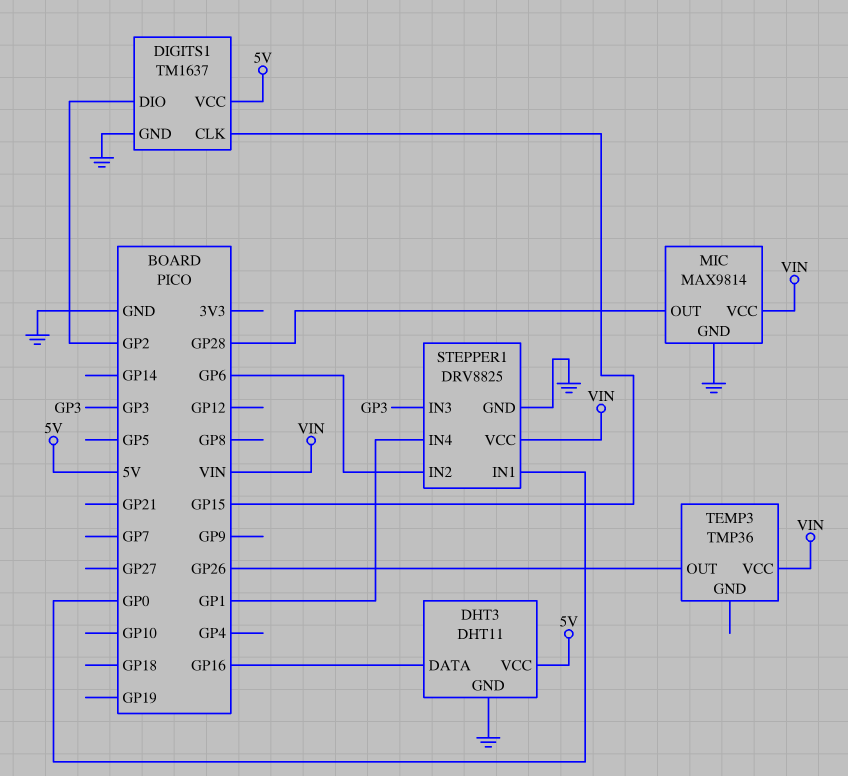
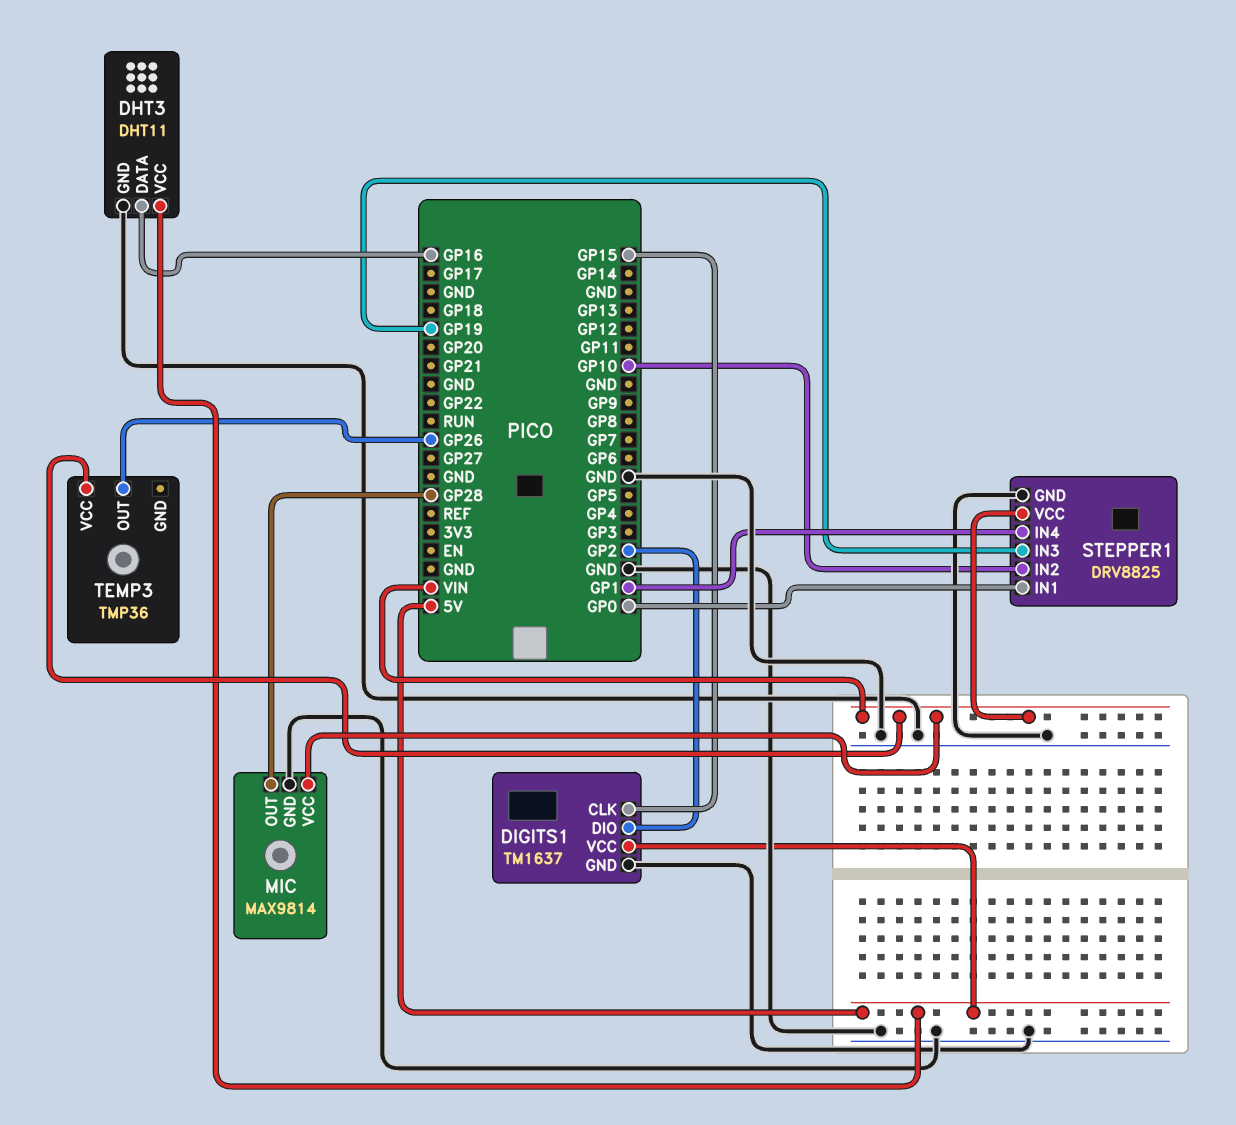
STEPPER1 pin IN2: GP6 -> GP10
STEPPER1 pin IN3: GP3 -> GP19

